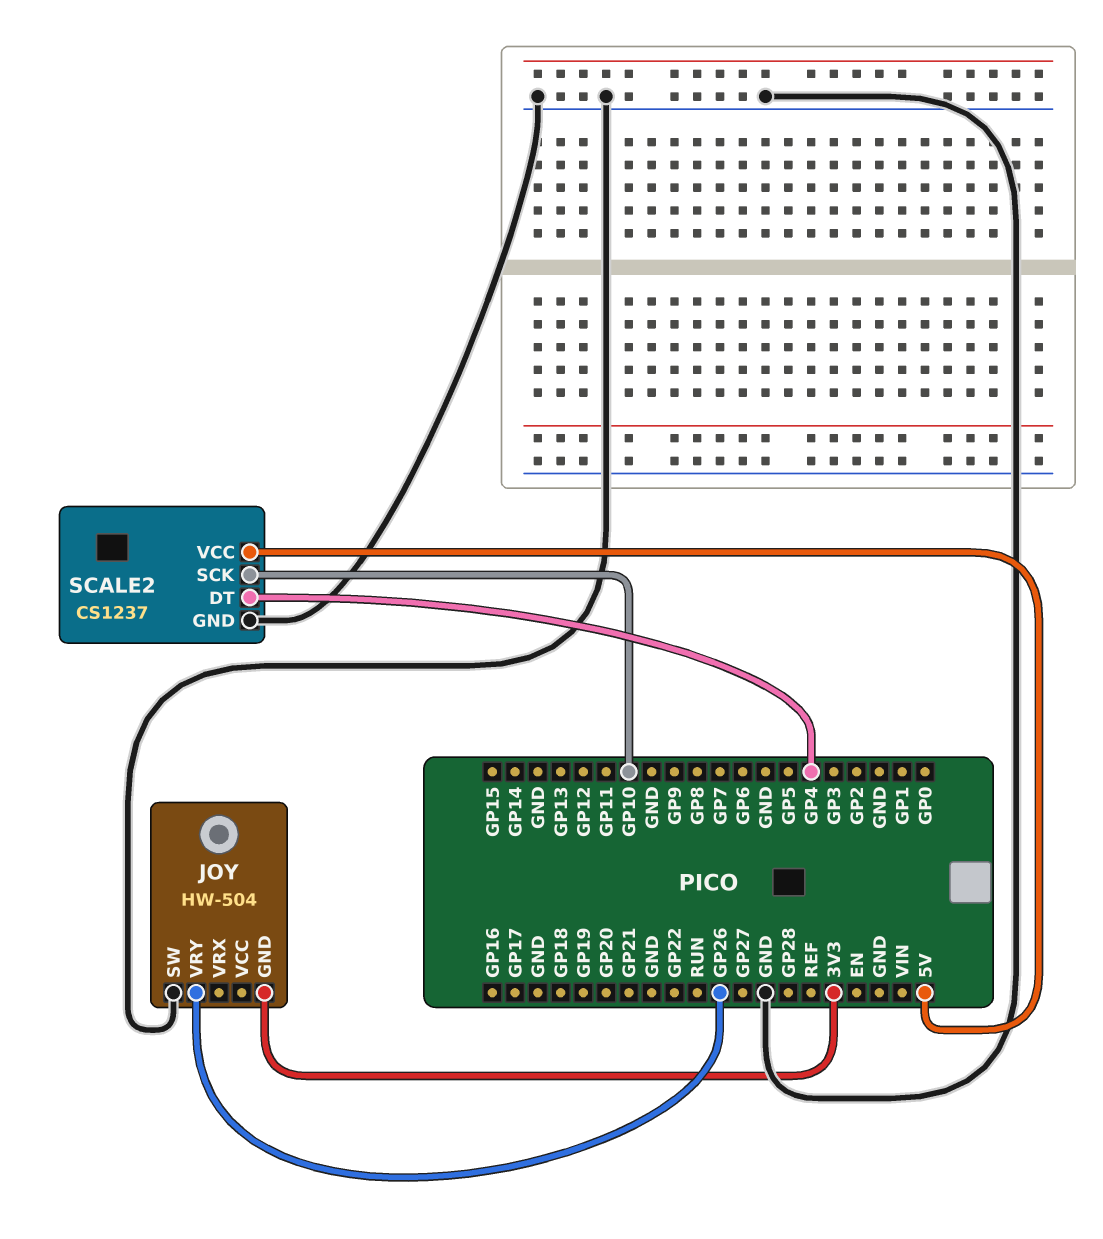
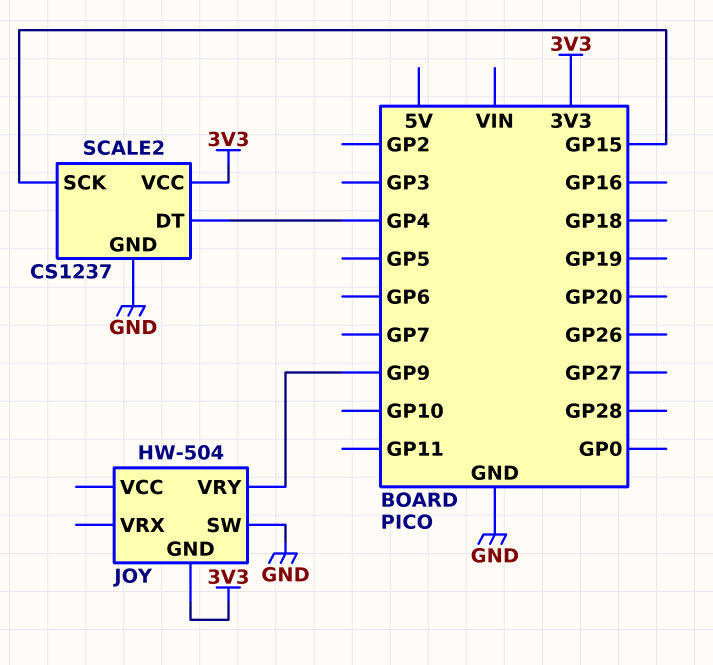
JOY pin VRY: GP26 -> GP9
SCALE2 pin SCK: GP10 -> GP15
SCALE2 pin VCC: 5V -> 3V3

